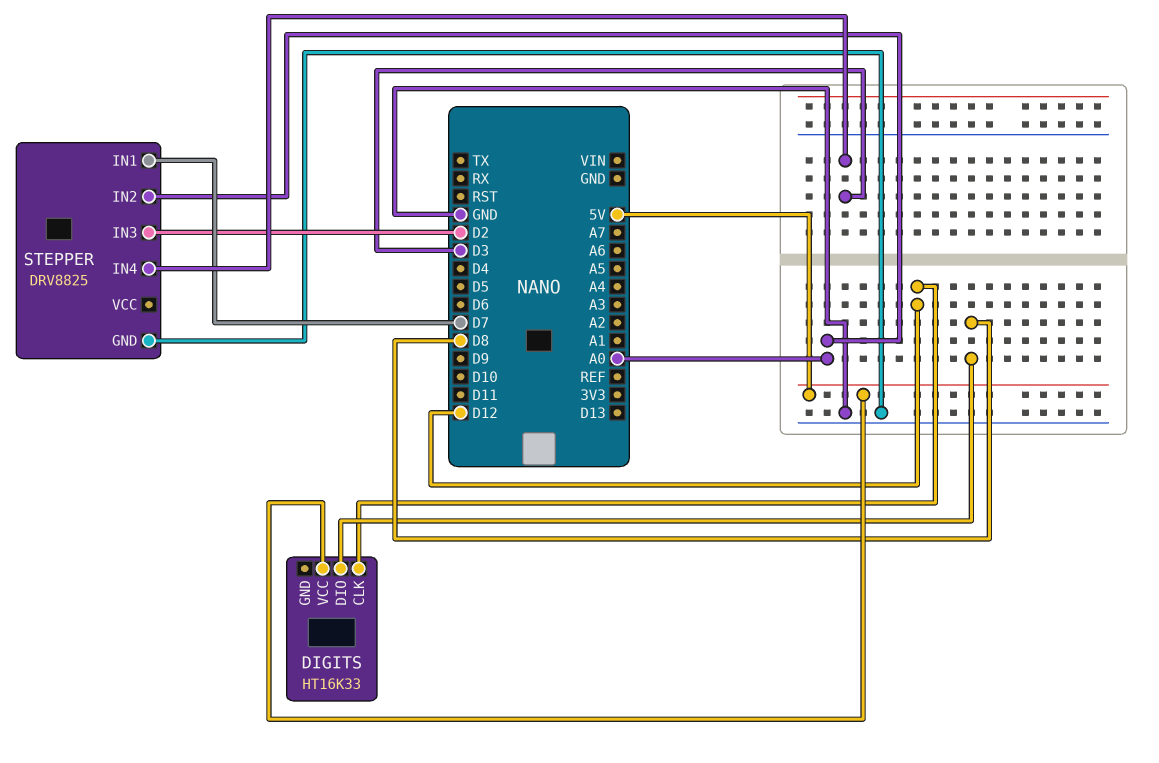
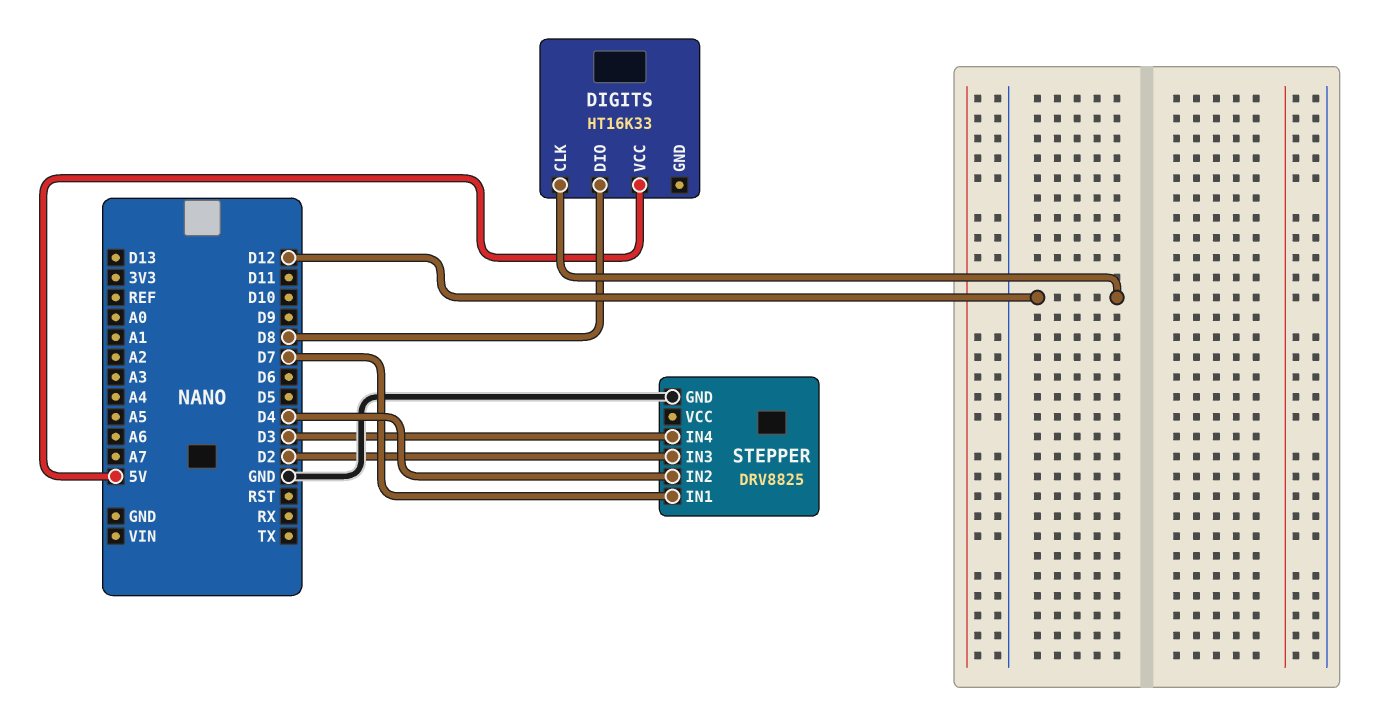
STEPPER pin IN2: A0 -> D4

